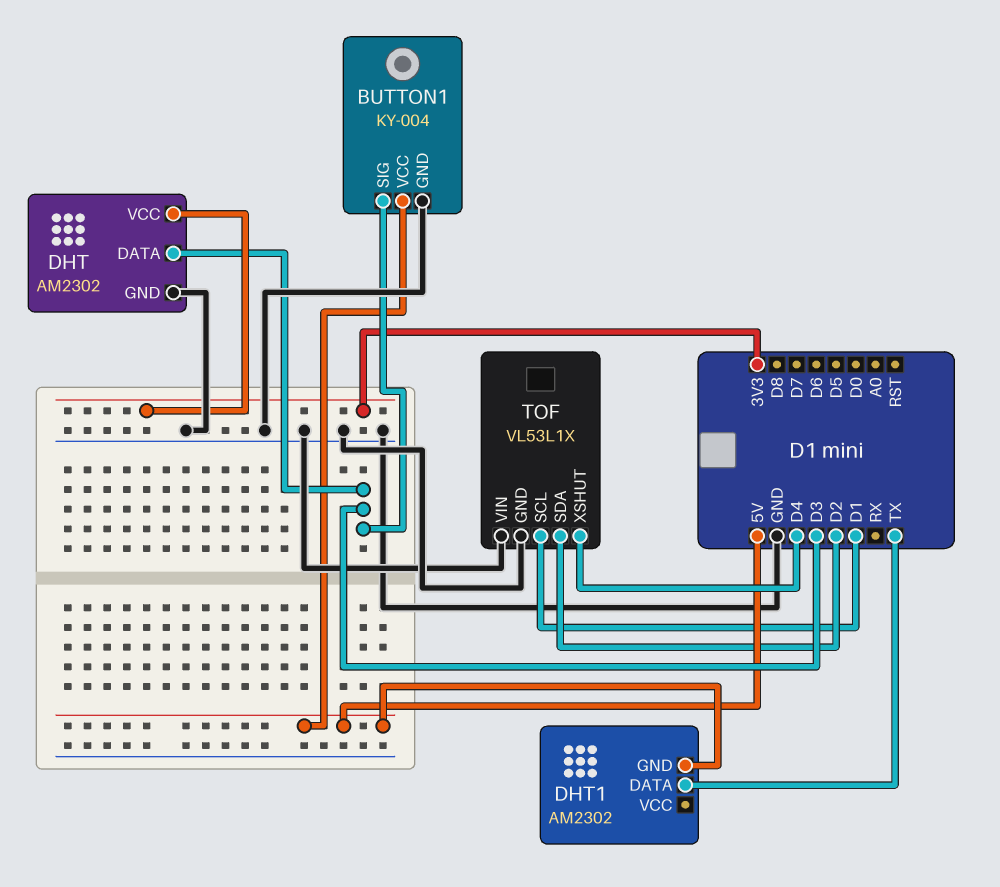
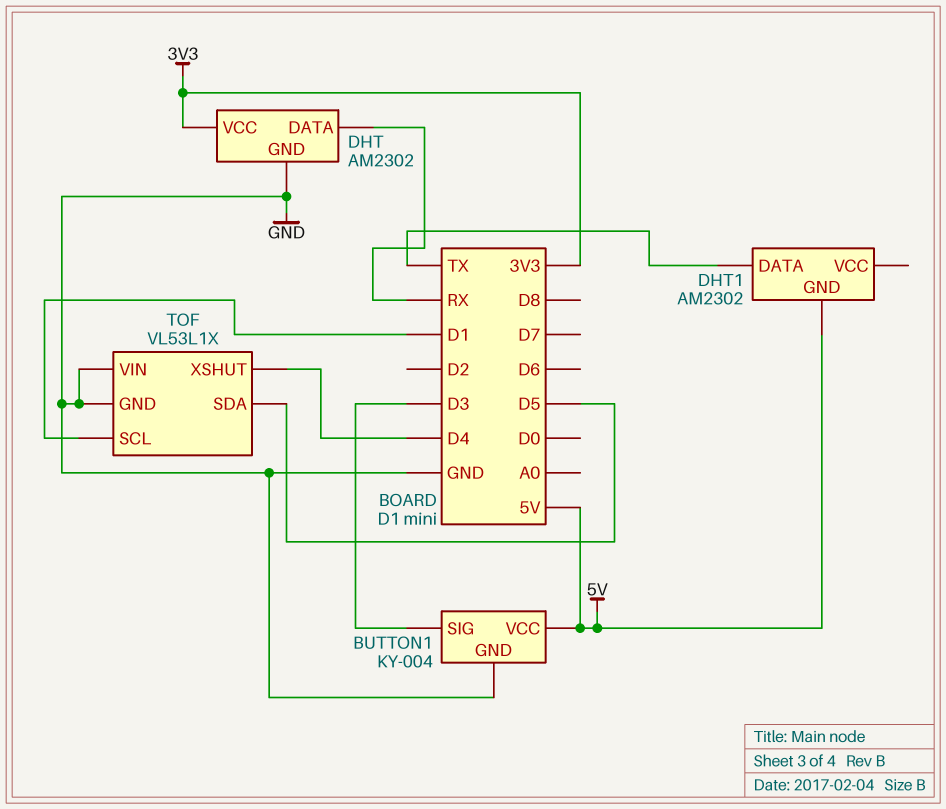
DHT pin DATA: D3 -> RX
TOF pin SDA: D2 -> D5

